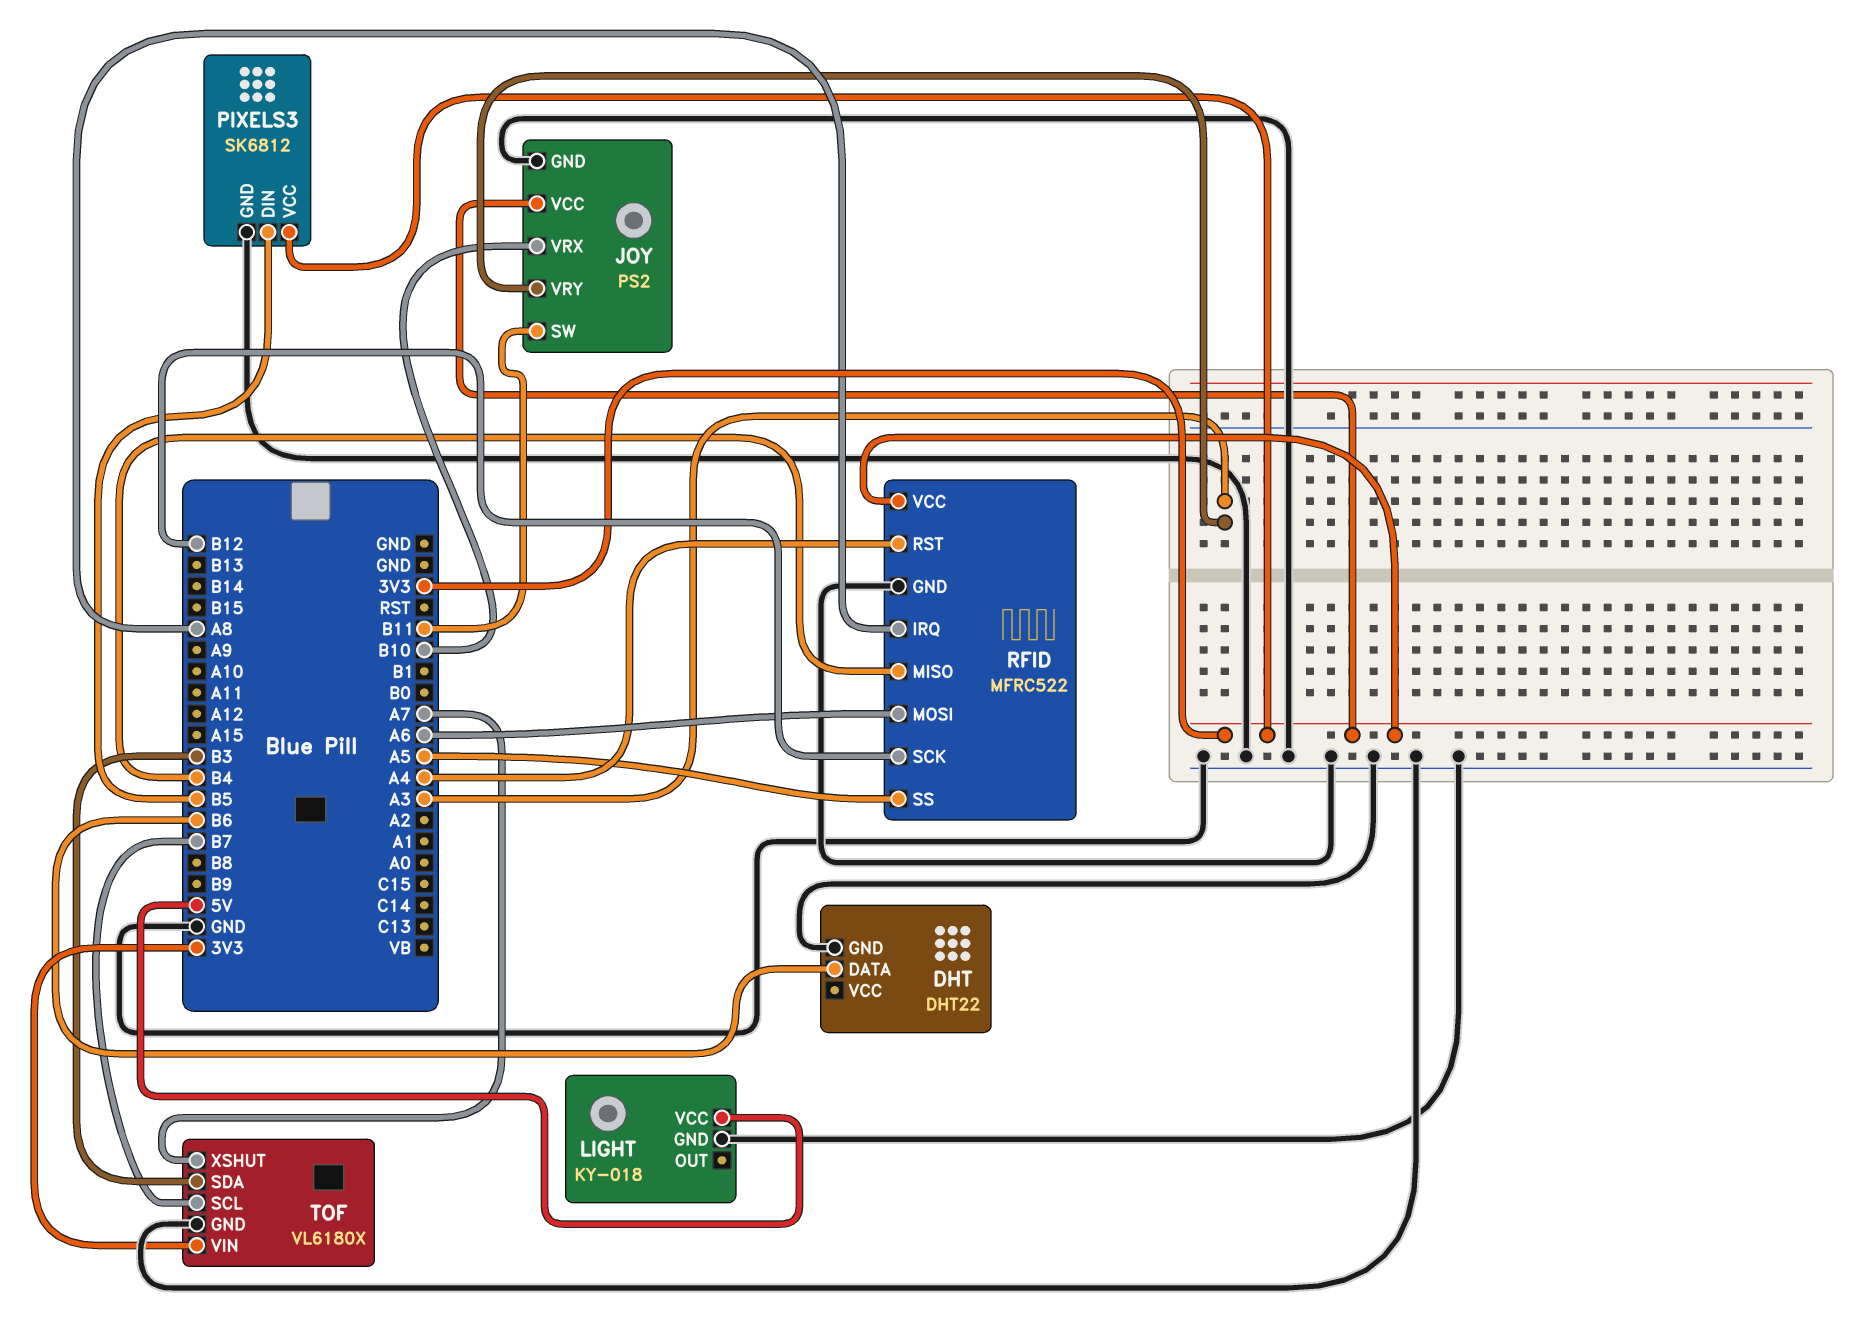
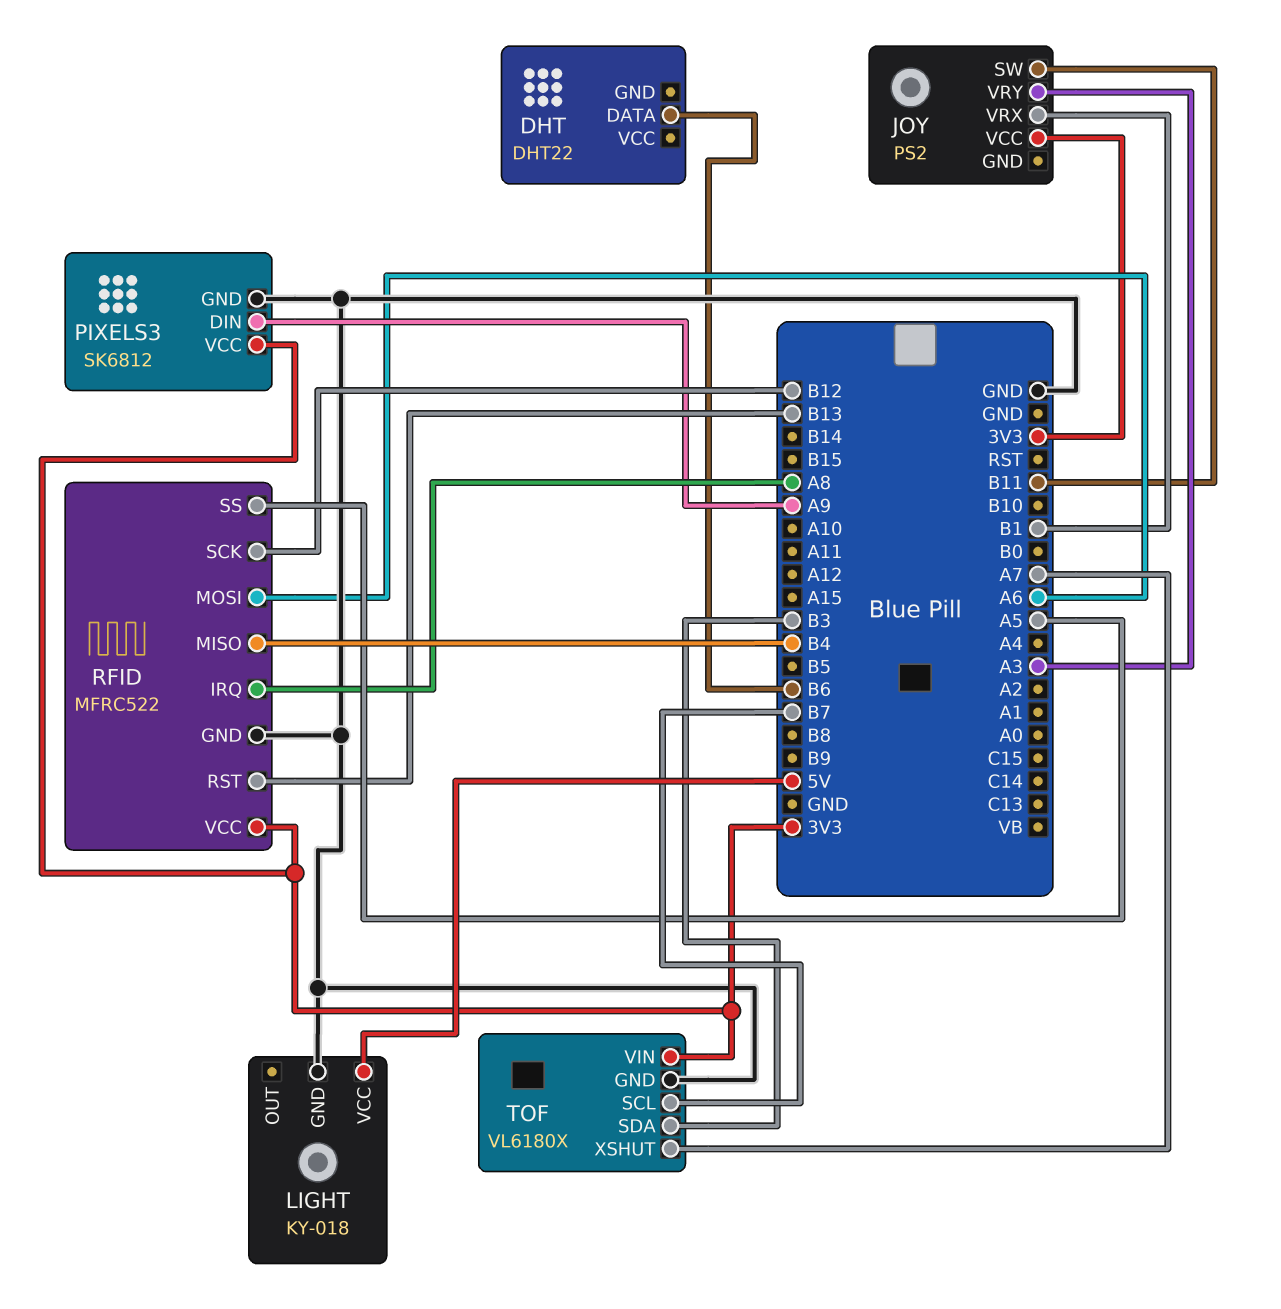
DHT pin GND: GND -> none
JOY pin GND: GND -> none
JOY pin VRX: B10 -> B1
PIXELS3 pin DIN: B5 -> A9
RFID pin RST: A4 -> B13

